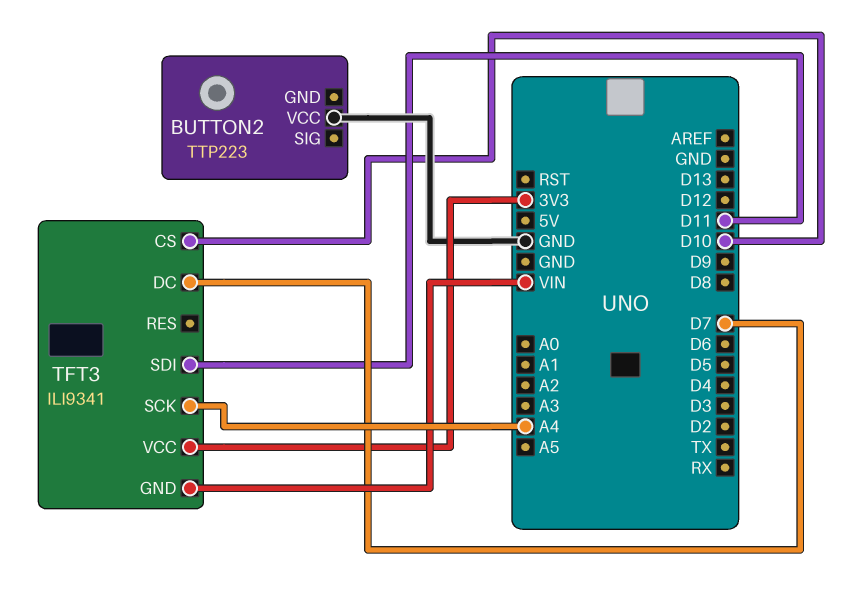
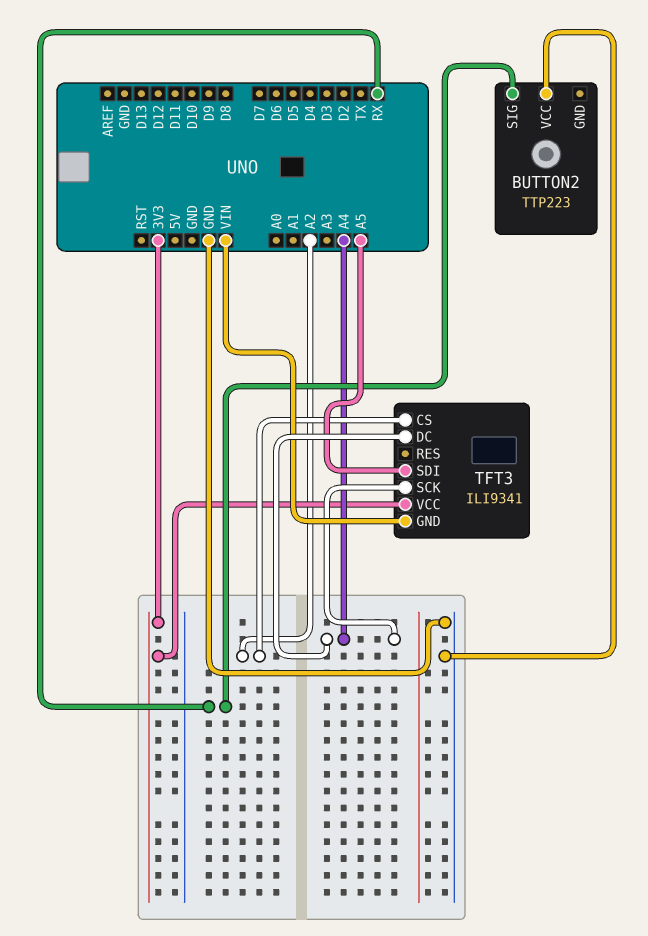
BUTTON2 pin SIG: none -> RX
TFT3 pin CS: D10 -> A2
TFT3 pin DC: D7 -> A4
TFT3 pin SDI: D11 -> A5

